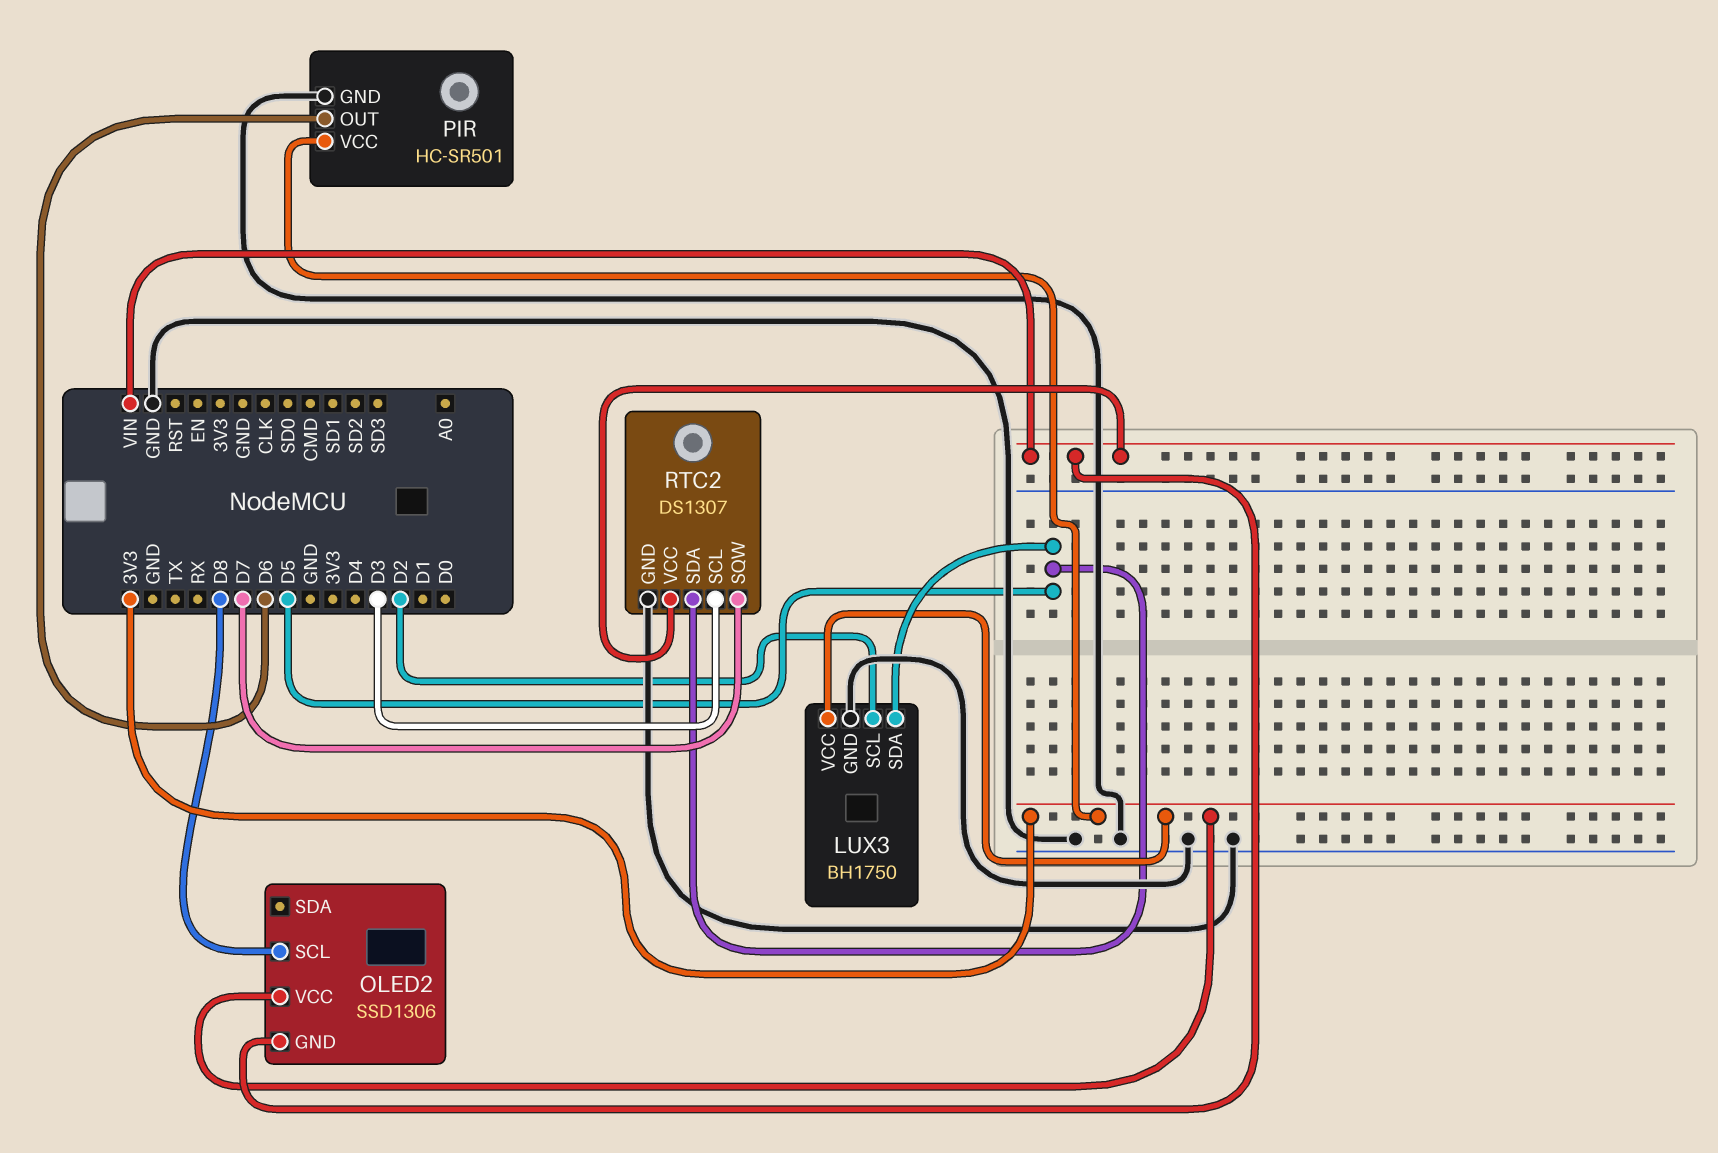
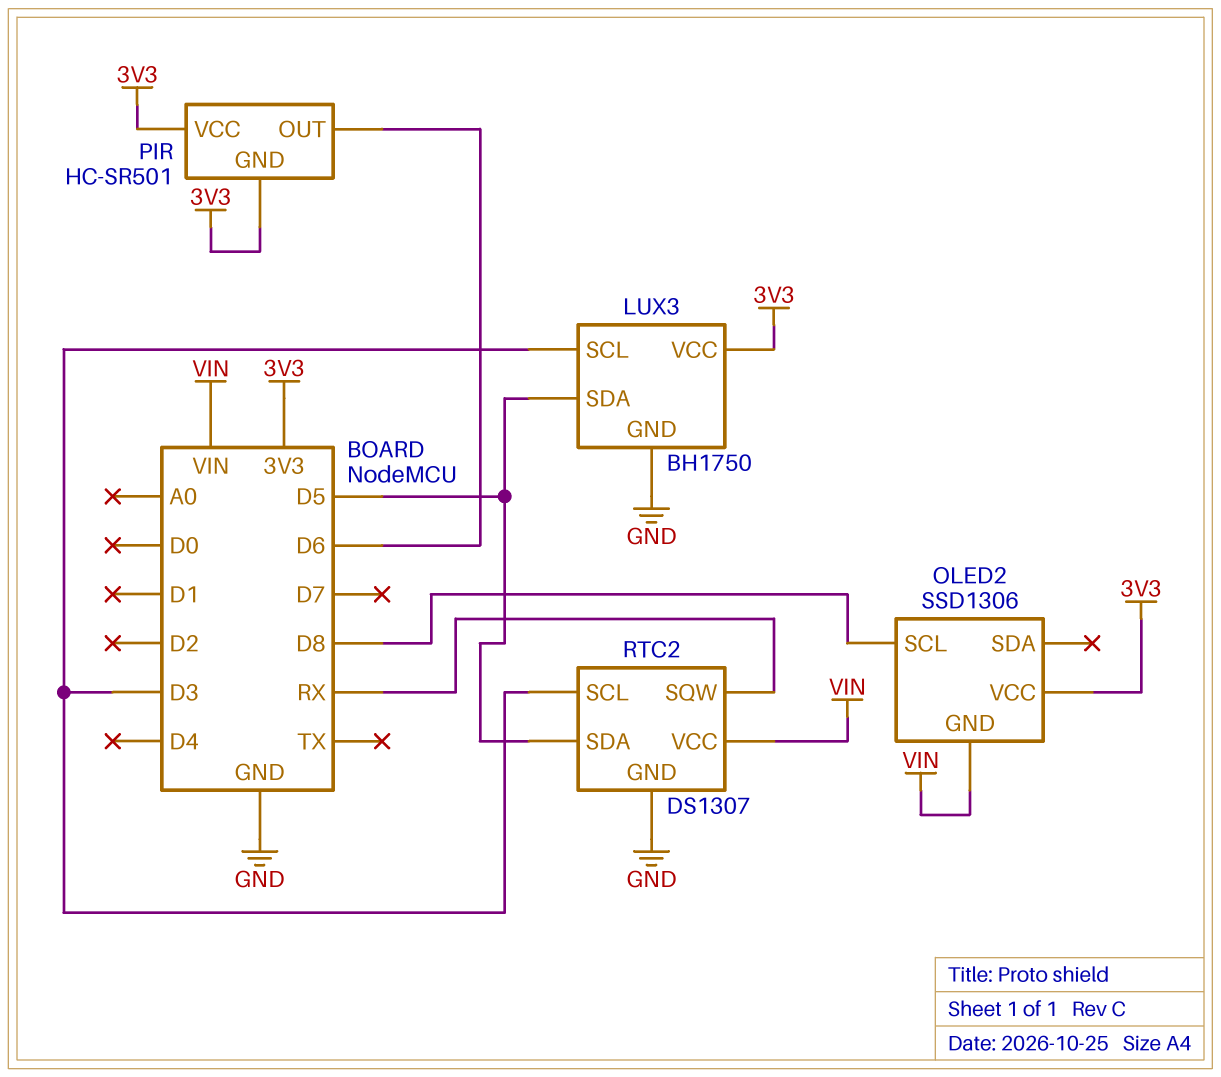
LUX3 pin SCL: D2 -> D3
PIR pin GND: GND -> 3V3
RTC2 pin SQW: D7 -> RX

